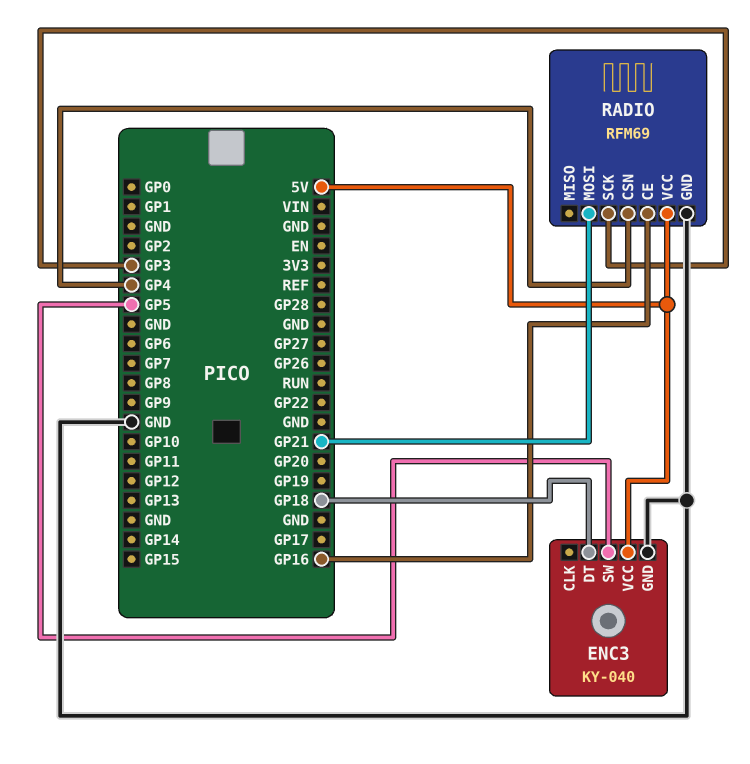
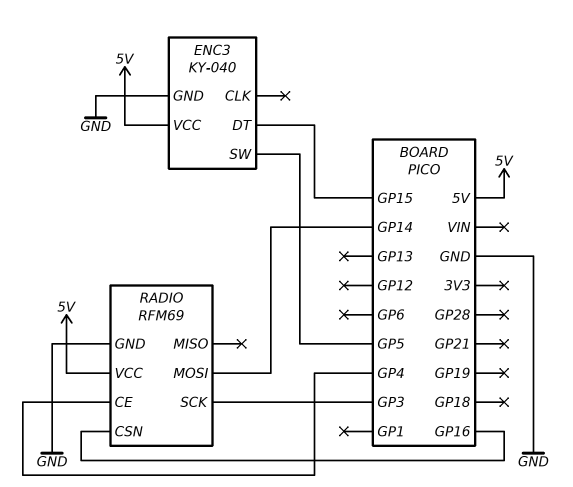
ENC3 pin DT: GP18 -> GP15
RADIO pin CE: GP16 -> GP4
RADIO pin CSN: GP4 -> GP16
RADIO pin MOSI: GP21 -> GP14

